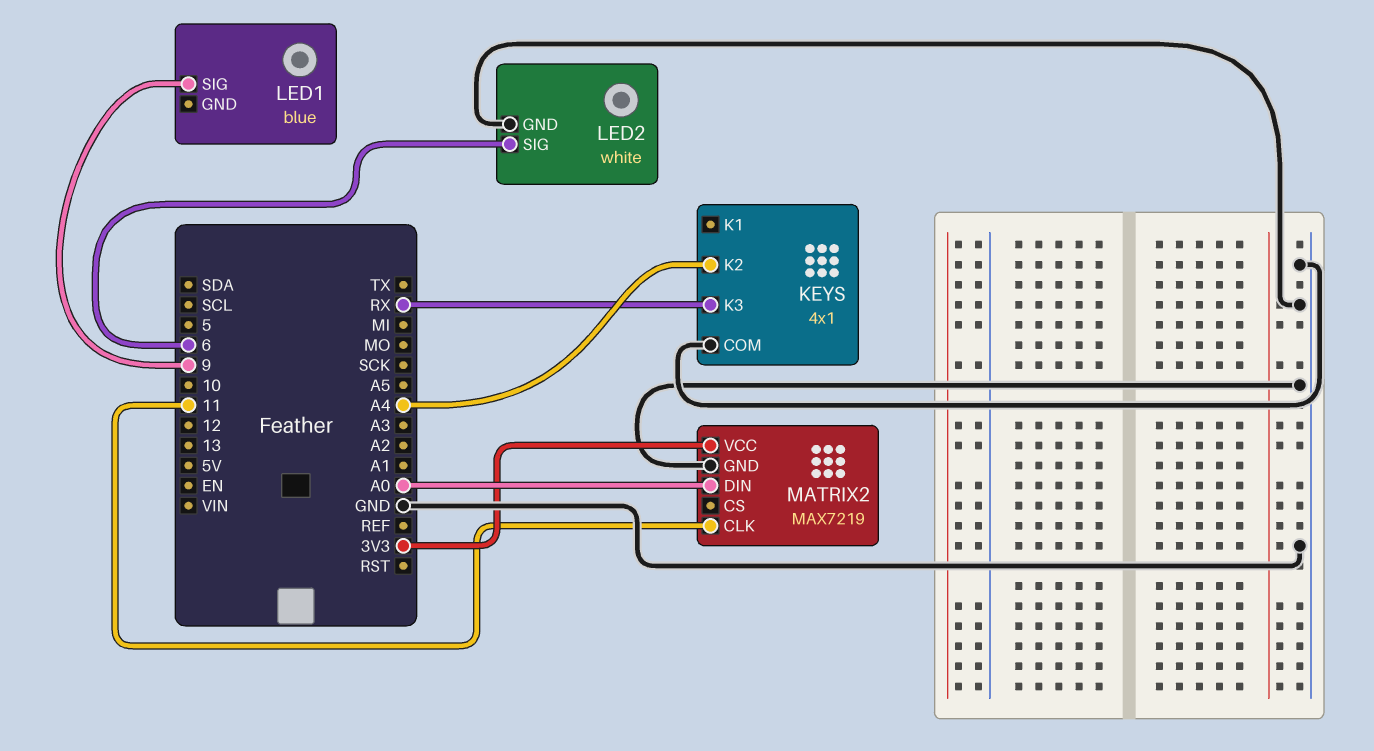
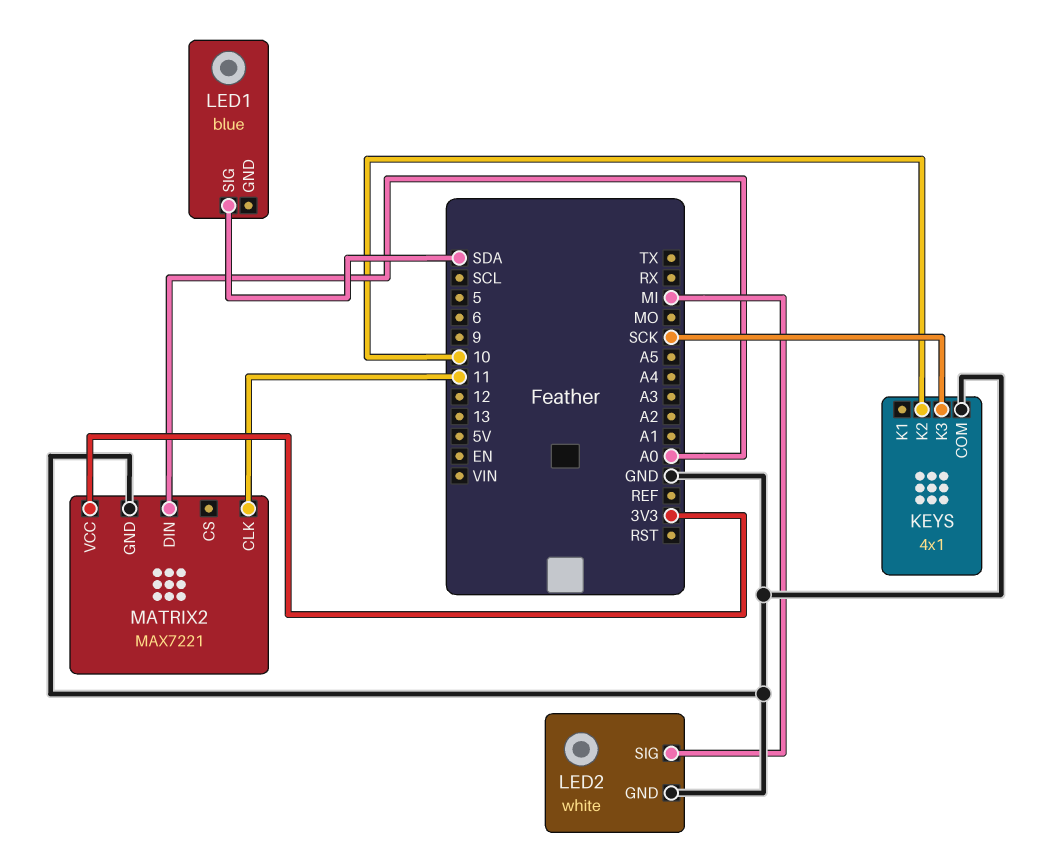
KEYS pin K2: A4 -> 10
KEYS pin K3: RX -> SCK
LED1 pin SIG: 9 -> SDA
LED2 pin SIG: 6 -> MI
MATRIX2: MAX7219 -> MAX7221

